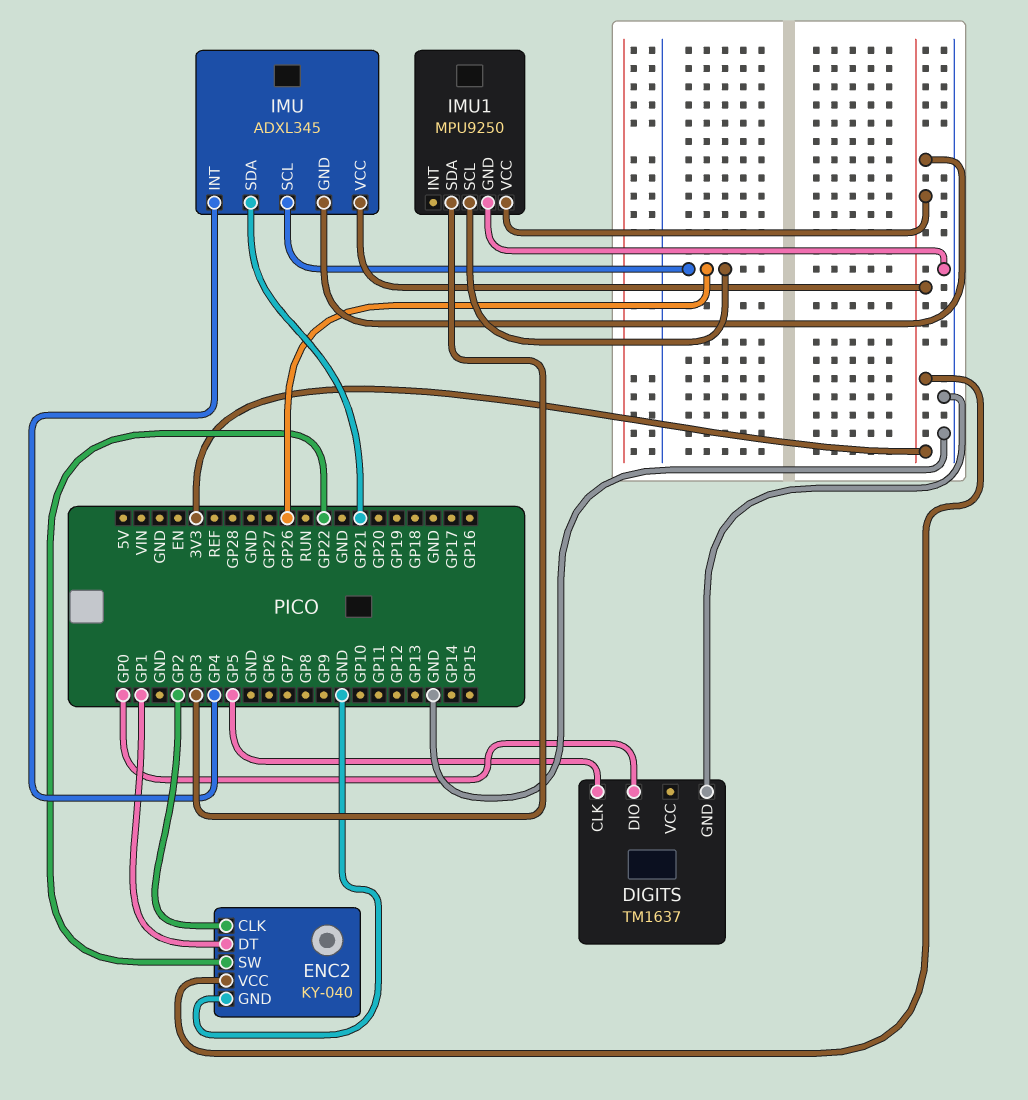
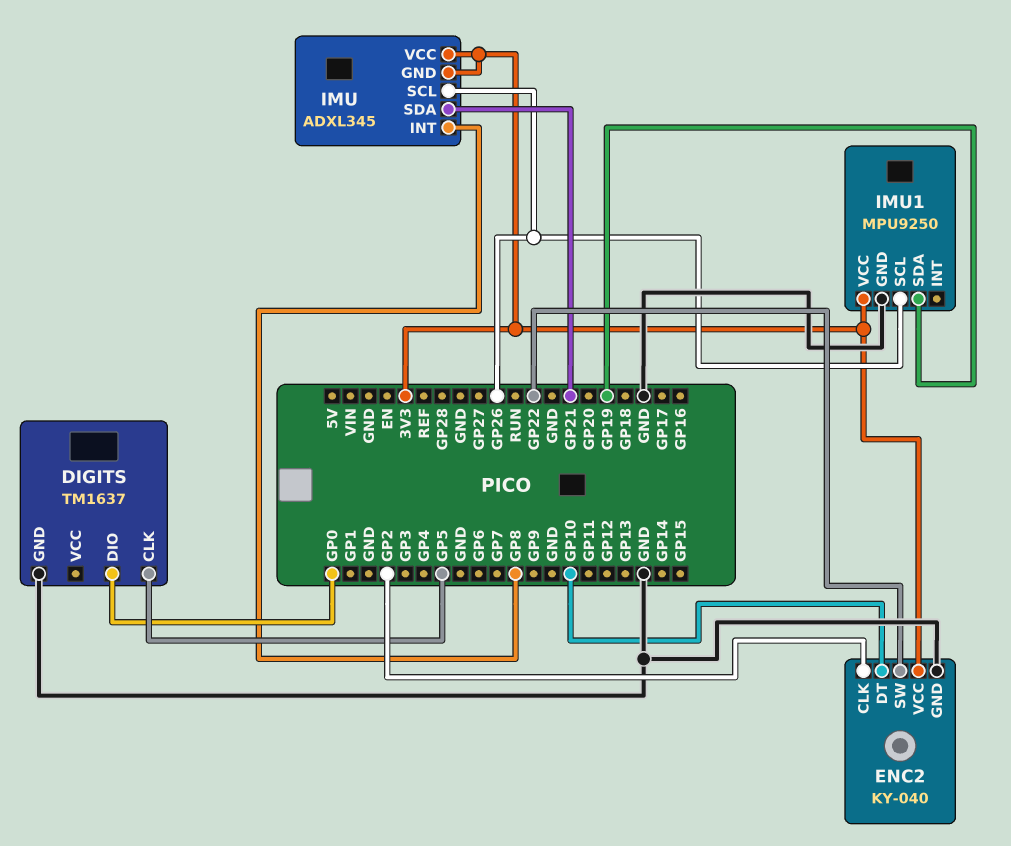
ENC2 pin DT: GP1 -> GP10
IMU pin INT: GP4 -> GP8
IMU1 pin SDA: GP3 -> GP19

